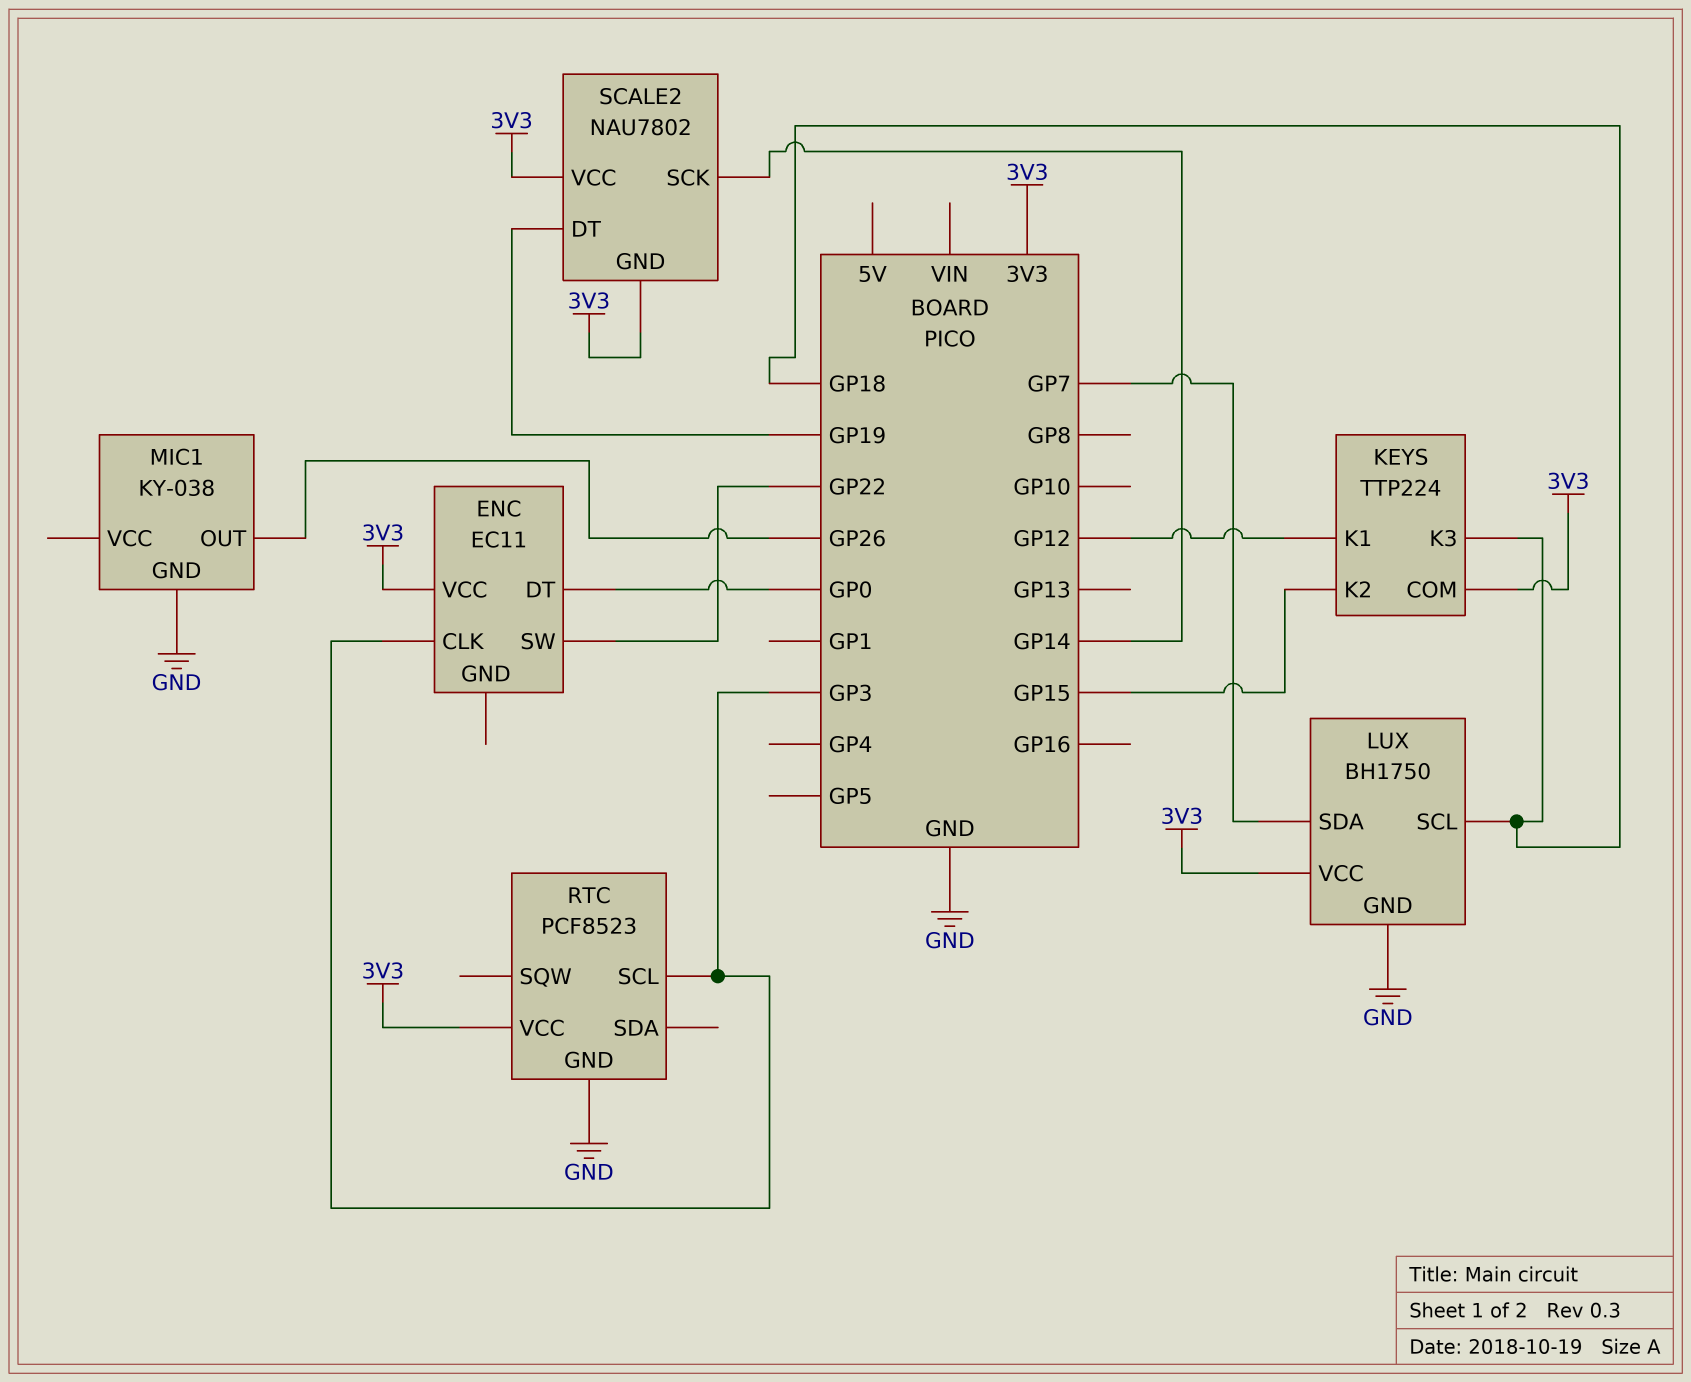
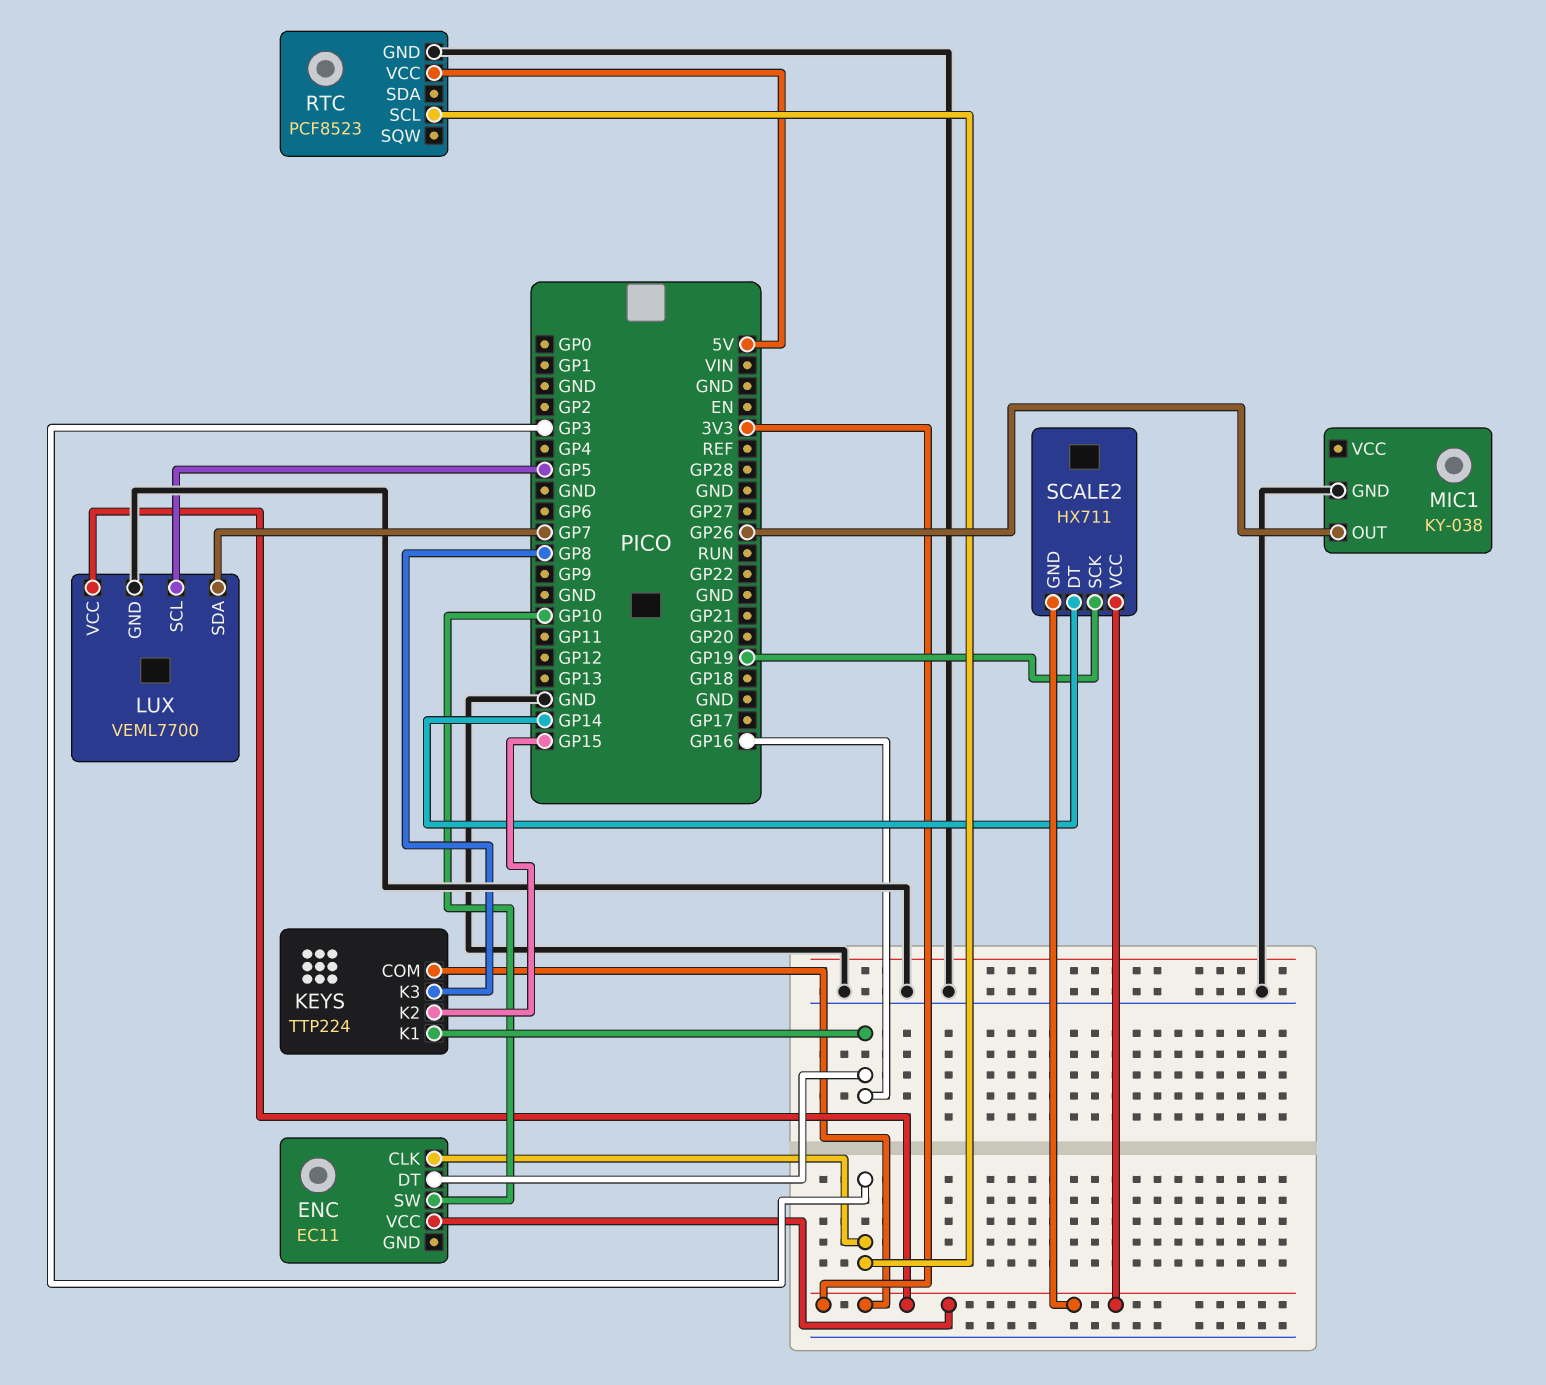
ENC pin DT: GP0 -> GP16
ENC pin SW: GP22 -> GP10
KEYS pin K1: GP12 -> GP16
KEYS pin K3: GP18 -> GP8
LUX: BH1750 -> VEML7700
LUX pin SCL: GP18 -> GP5
RTC pin VCC: 3V3 -> 5V
SCALE2: NAU7802 -> HX711
SCALE2 pin DT: GP19 -> GP14
SCALE2 pin SCK: GP14 -> GP19

